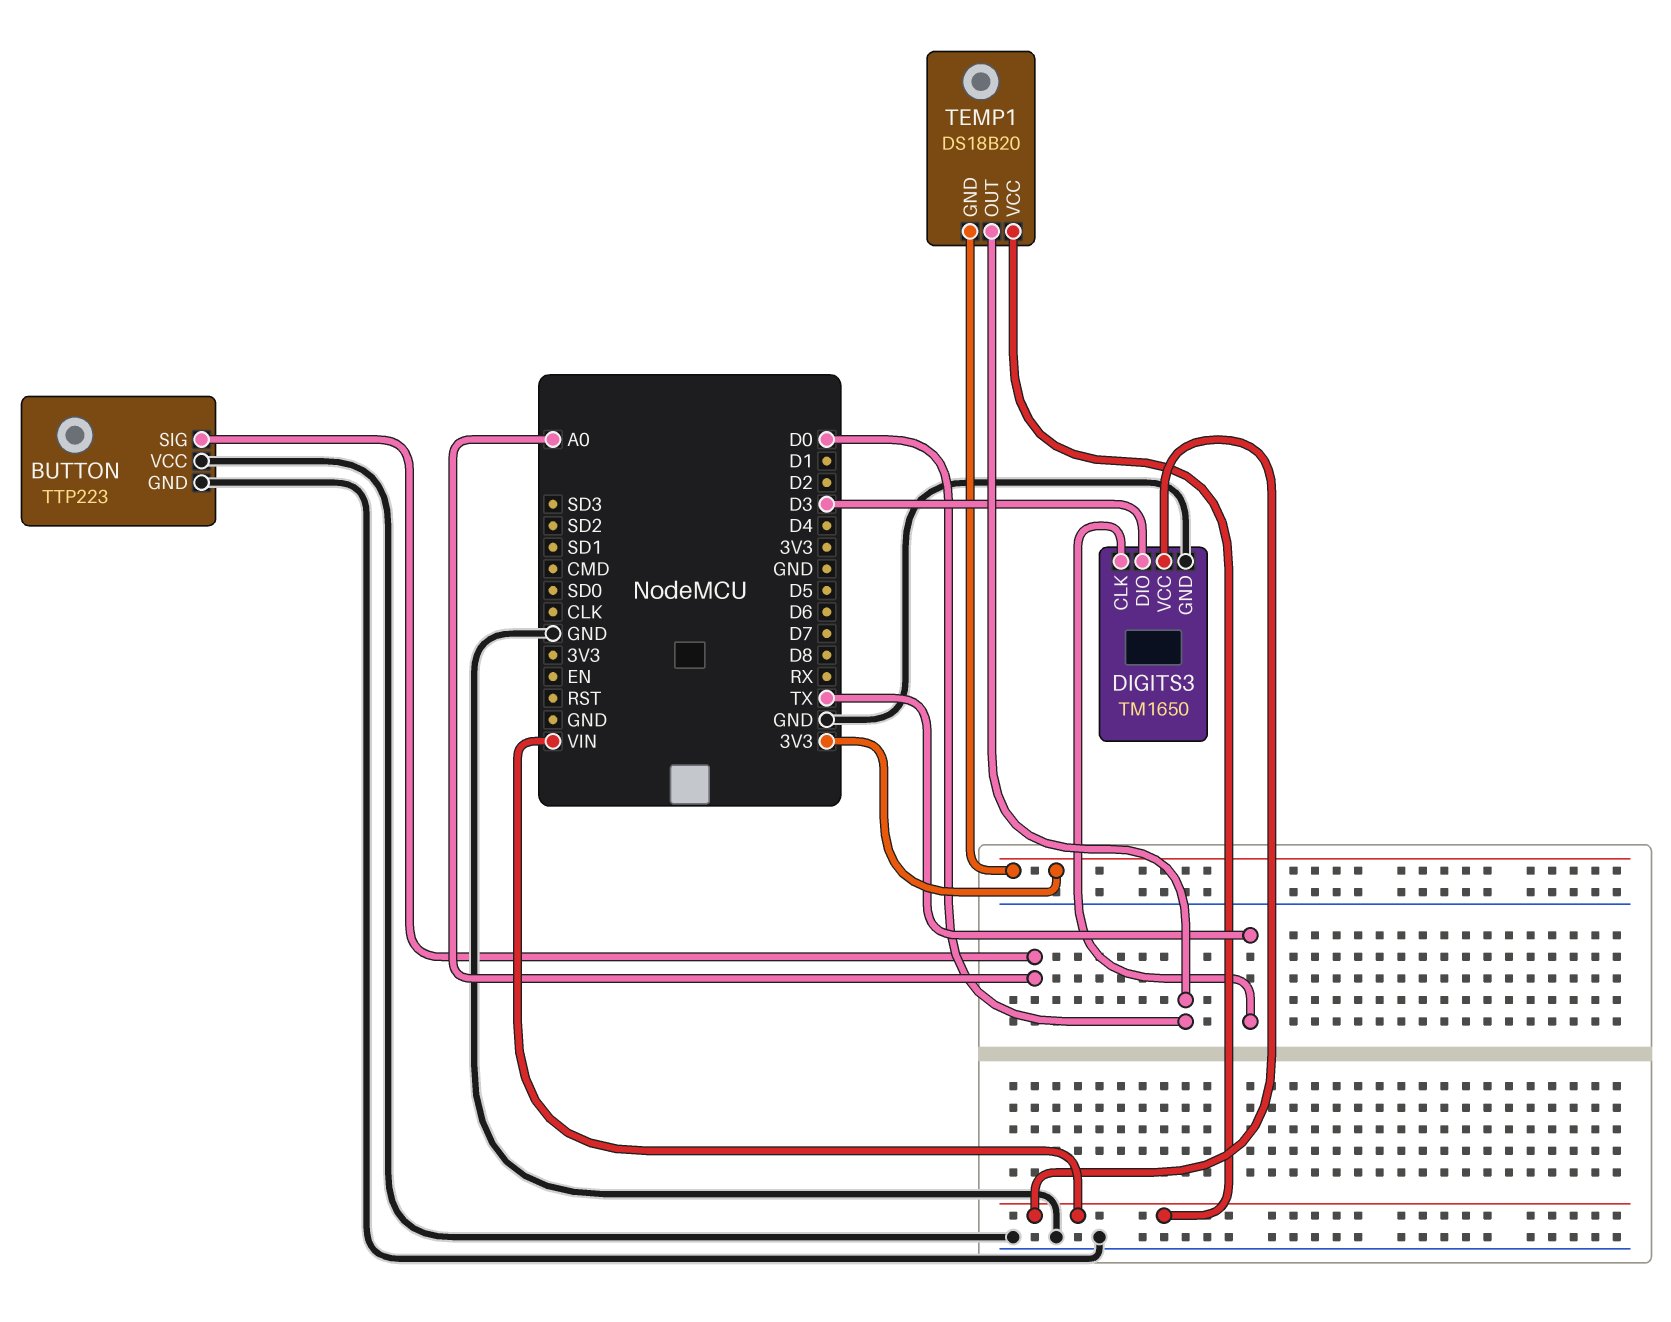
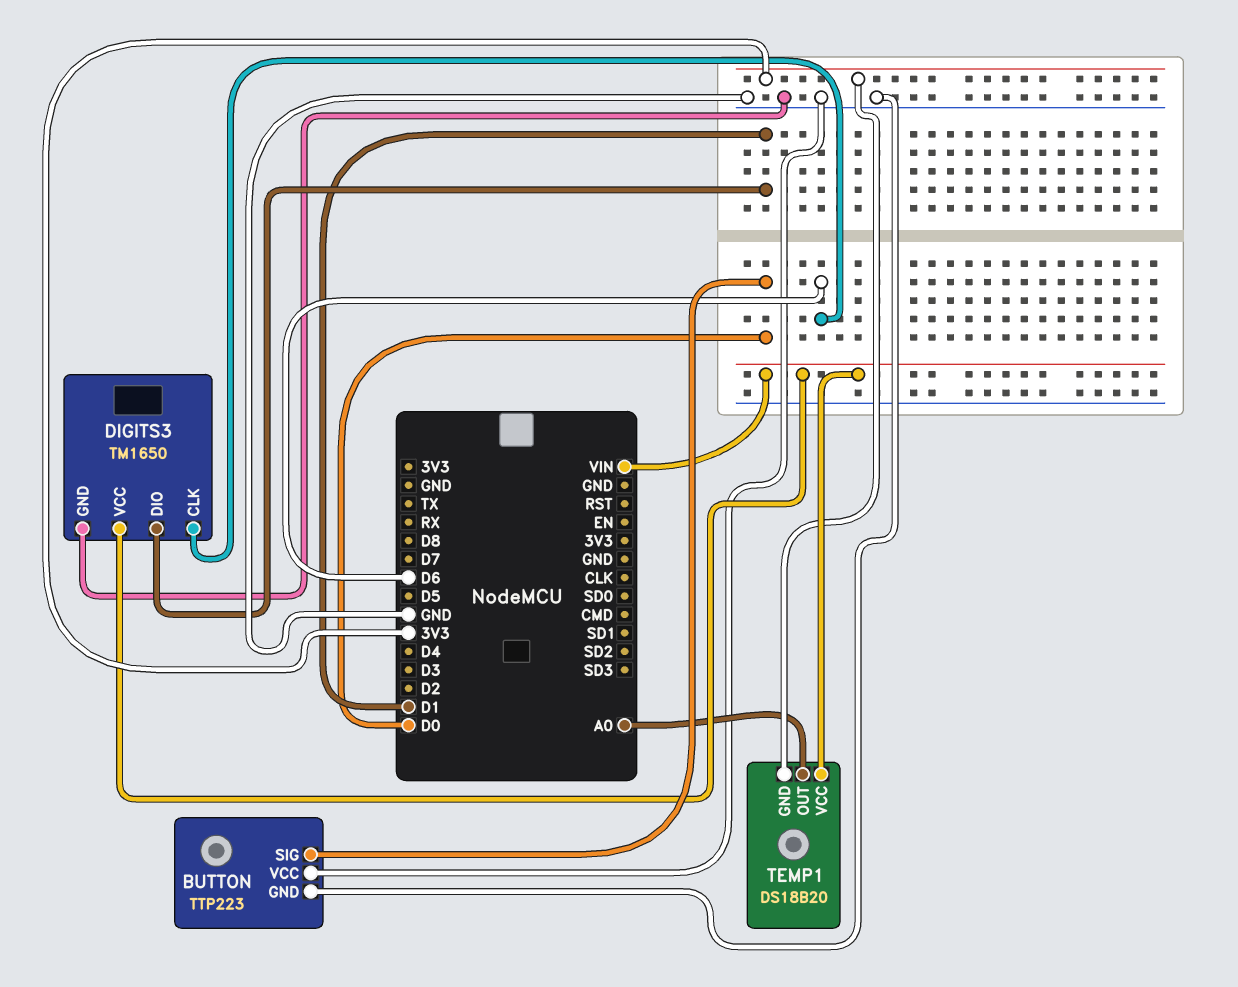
BUTTON pin SIG: A0 -> D0
DIGITS3 pin CLK: TX -> D6
DIGITS3 pin DIO: D3 -> D1
TEMP1 pin OUT: D0 -> A0

